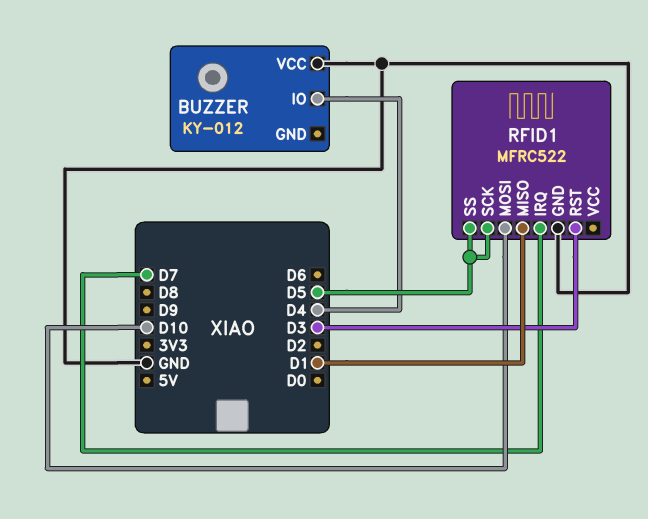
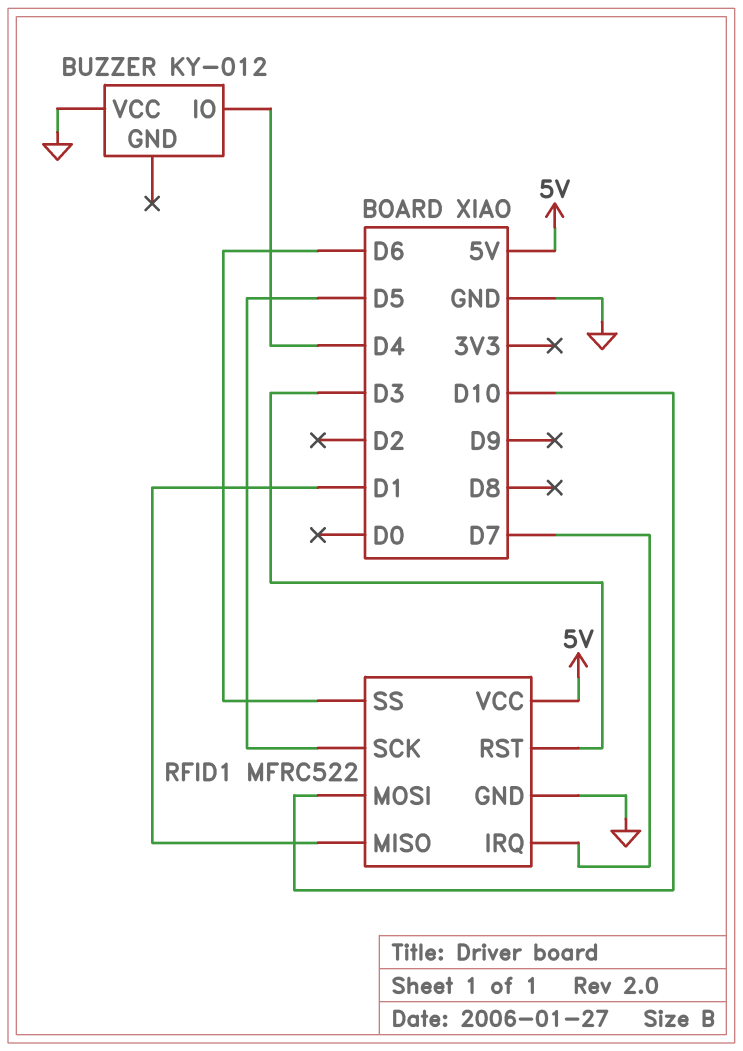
RFID1 pin SS: D5 -> D6
RFID1 pin VCC: none -> 5V

